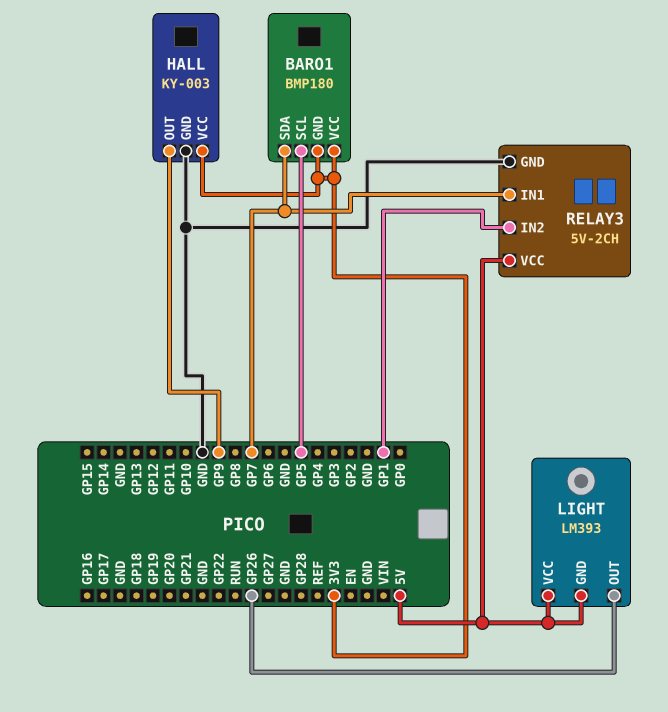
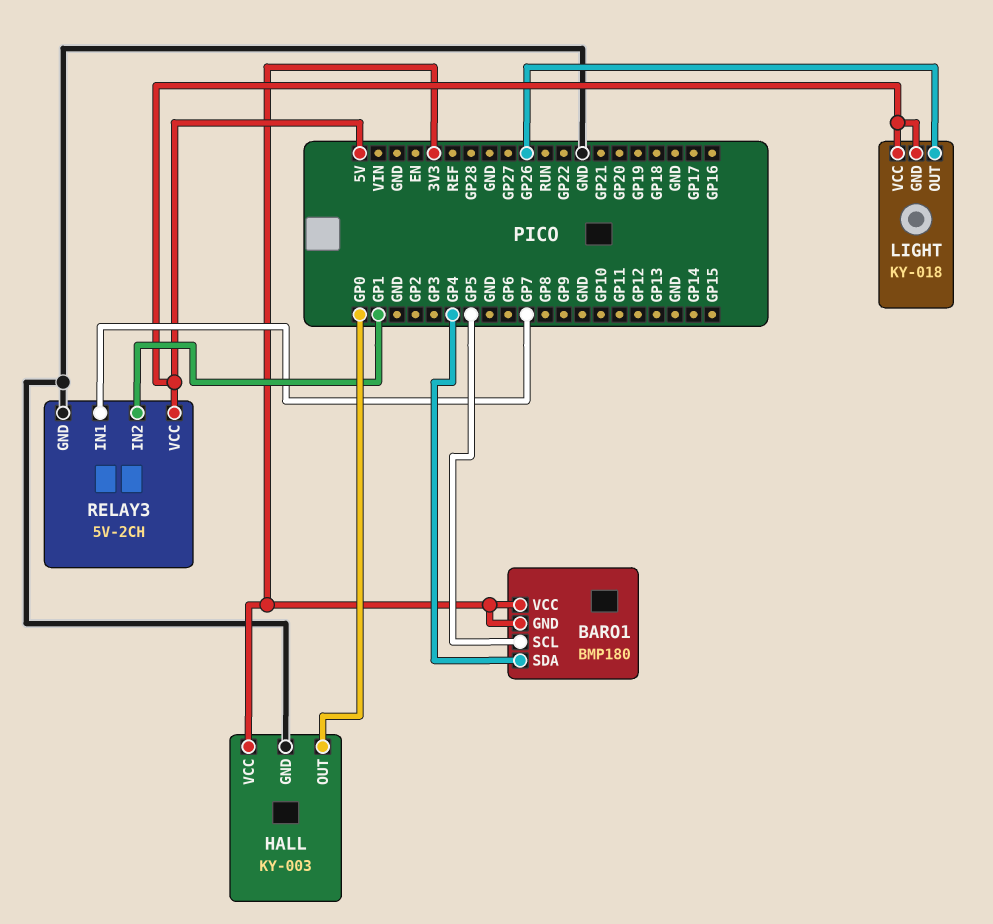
BARO1 pin SDA: GP7 -> GP4
HALL pin OUT: GP9 -> GP0
LIGHT: LM393 -> KY-018

